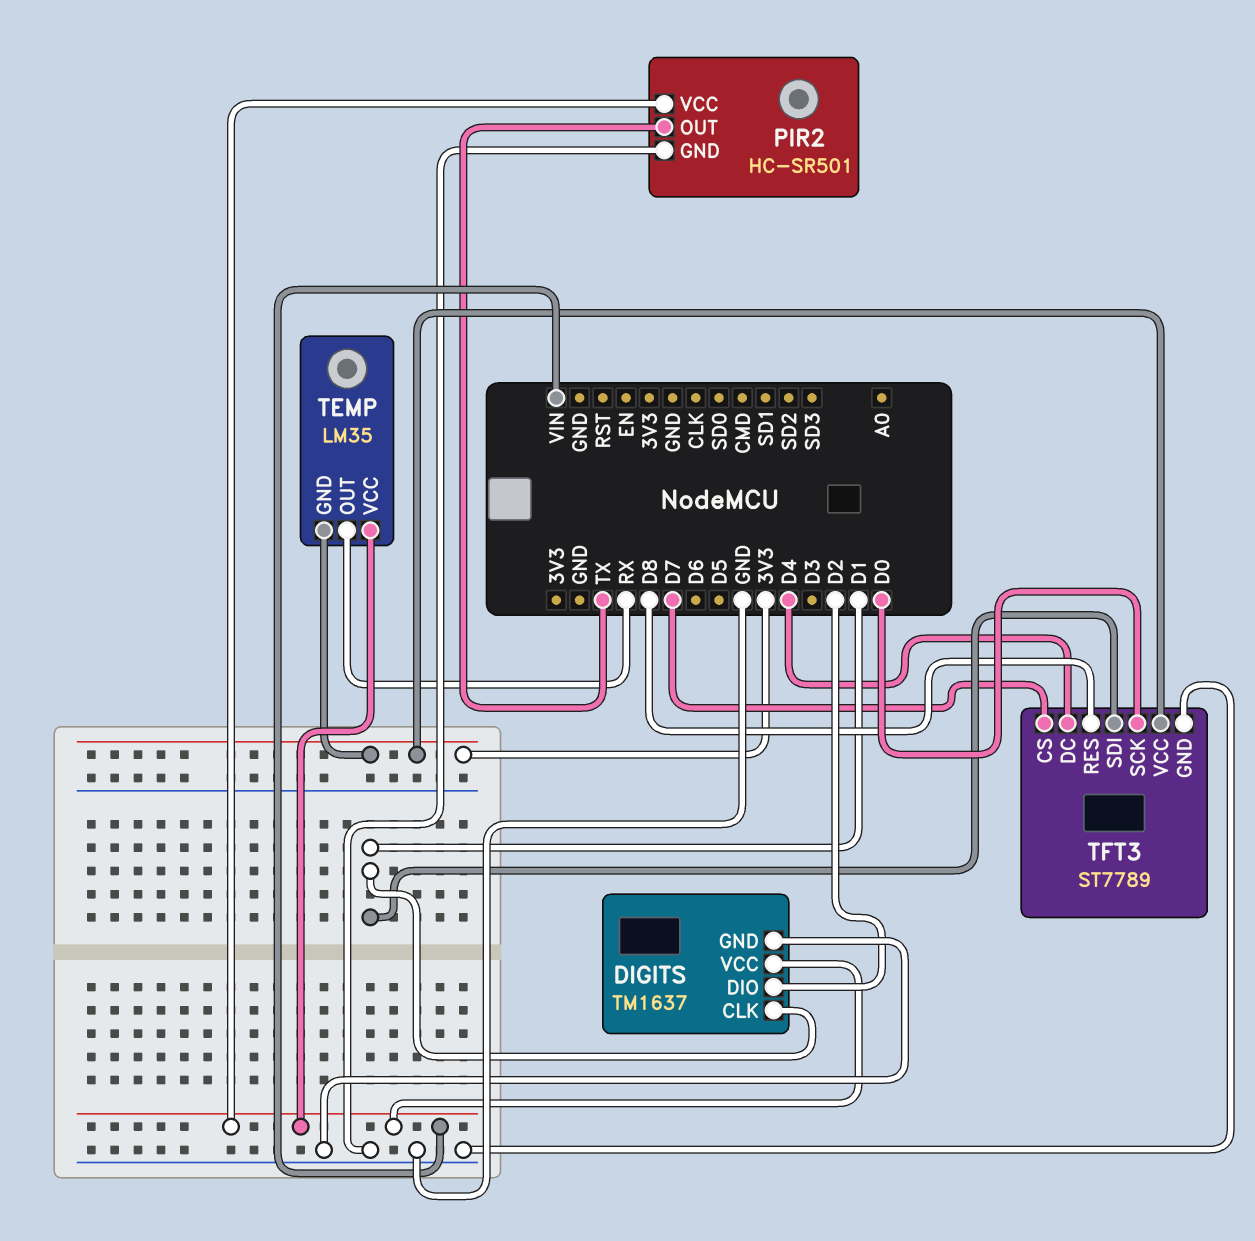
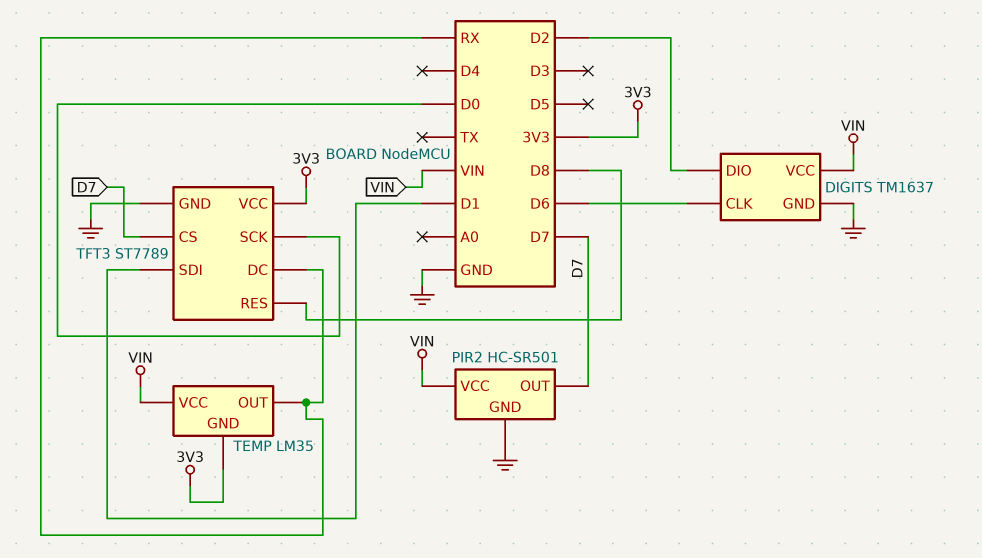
DIGITS pin CLK: D1 -> D6
PIR2 pin OUT: TX -> D7
TFT3 pin DC: D4 -> RX

